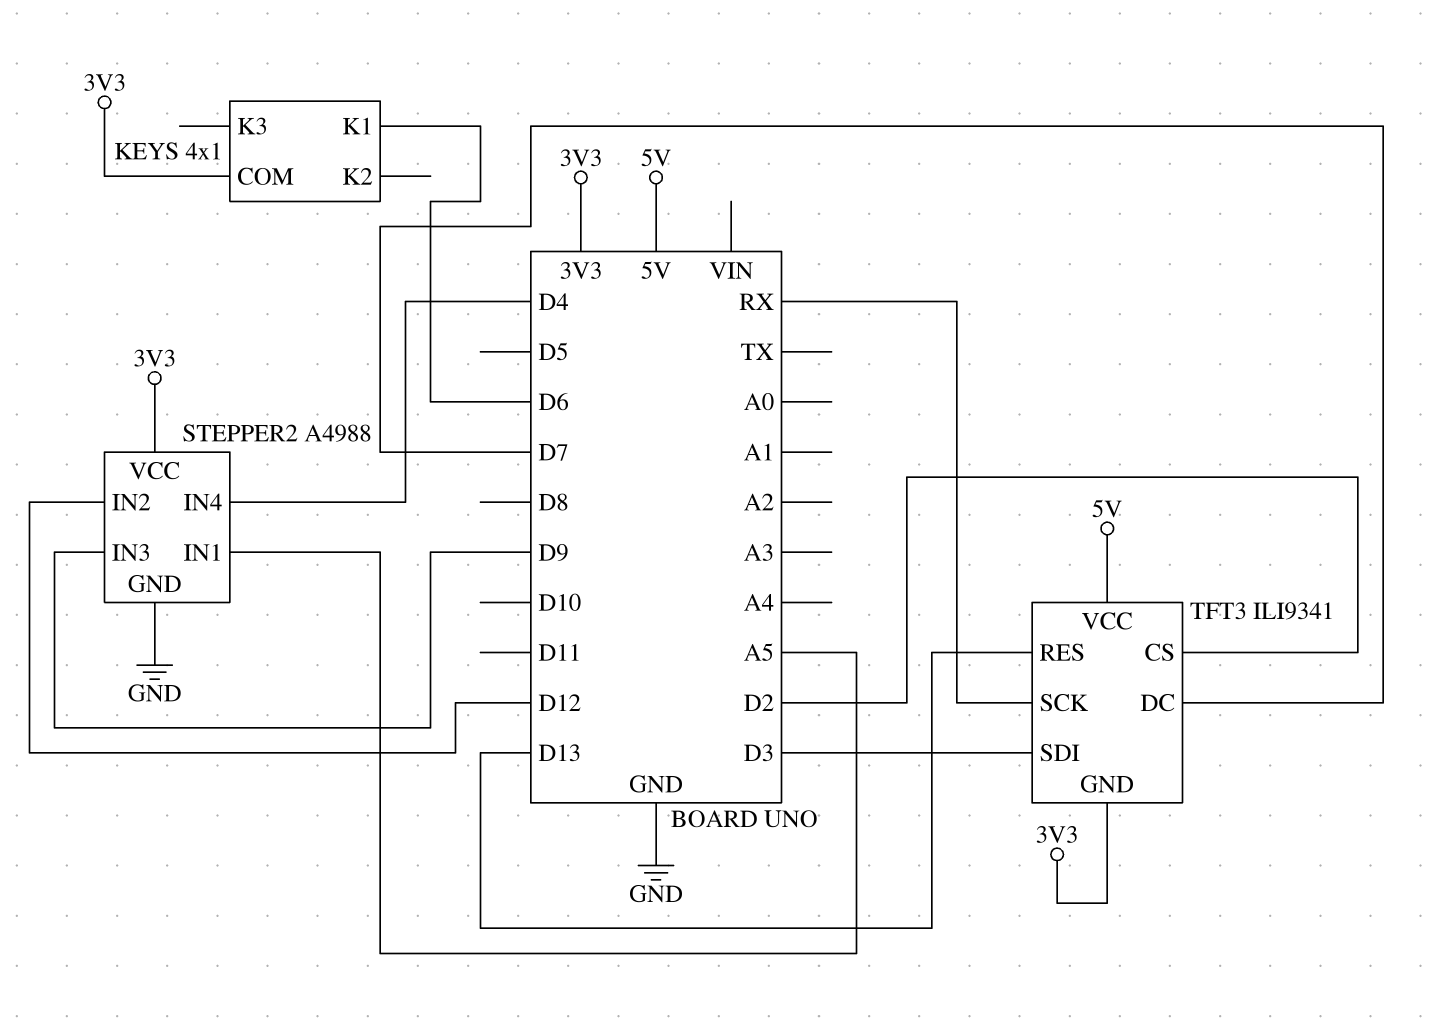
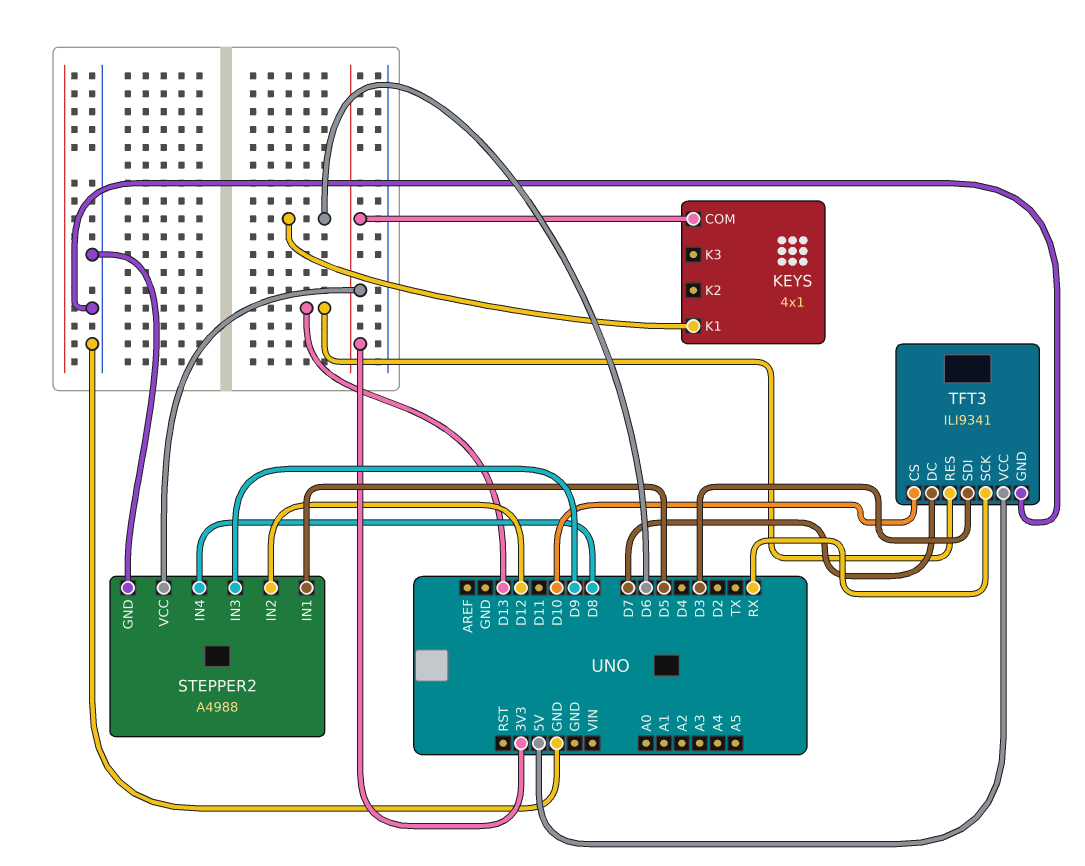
STEPPER2 pin IN1: A5 -> D5
STEPPER2 pin IN4: D4 -> D8
TFT3 pin CS: D2 -> D10
TFT3 pin GND: 3V3 -> GND

